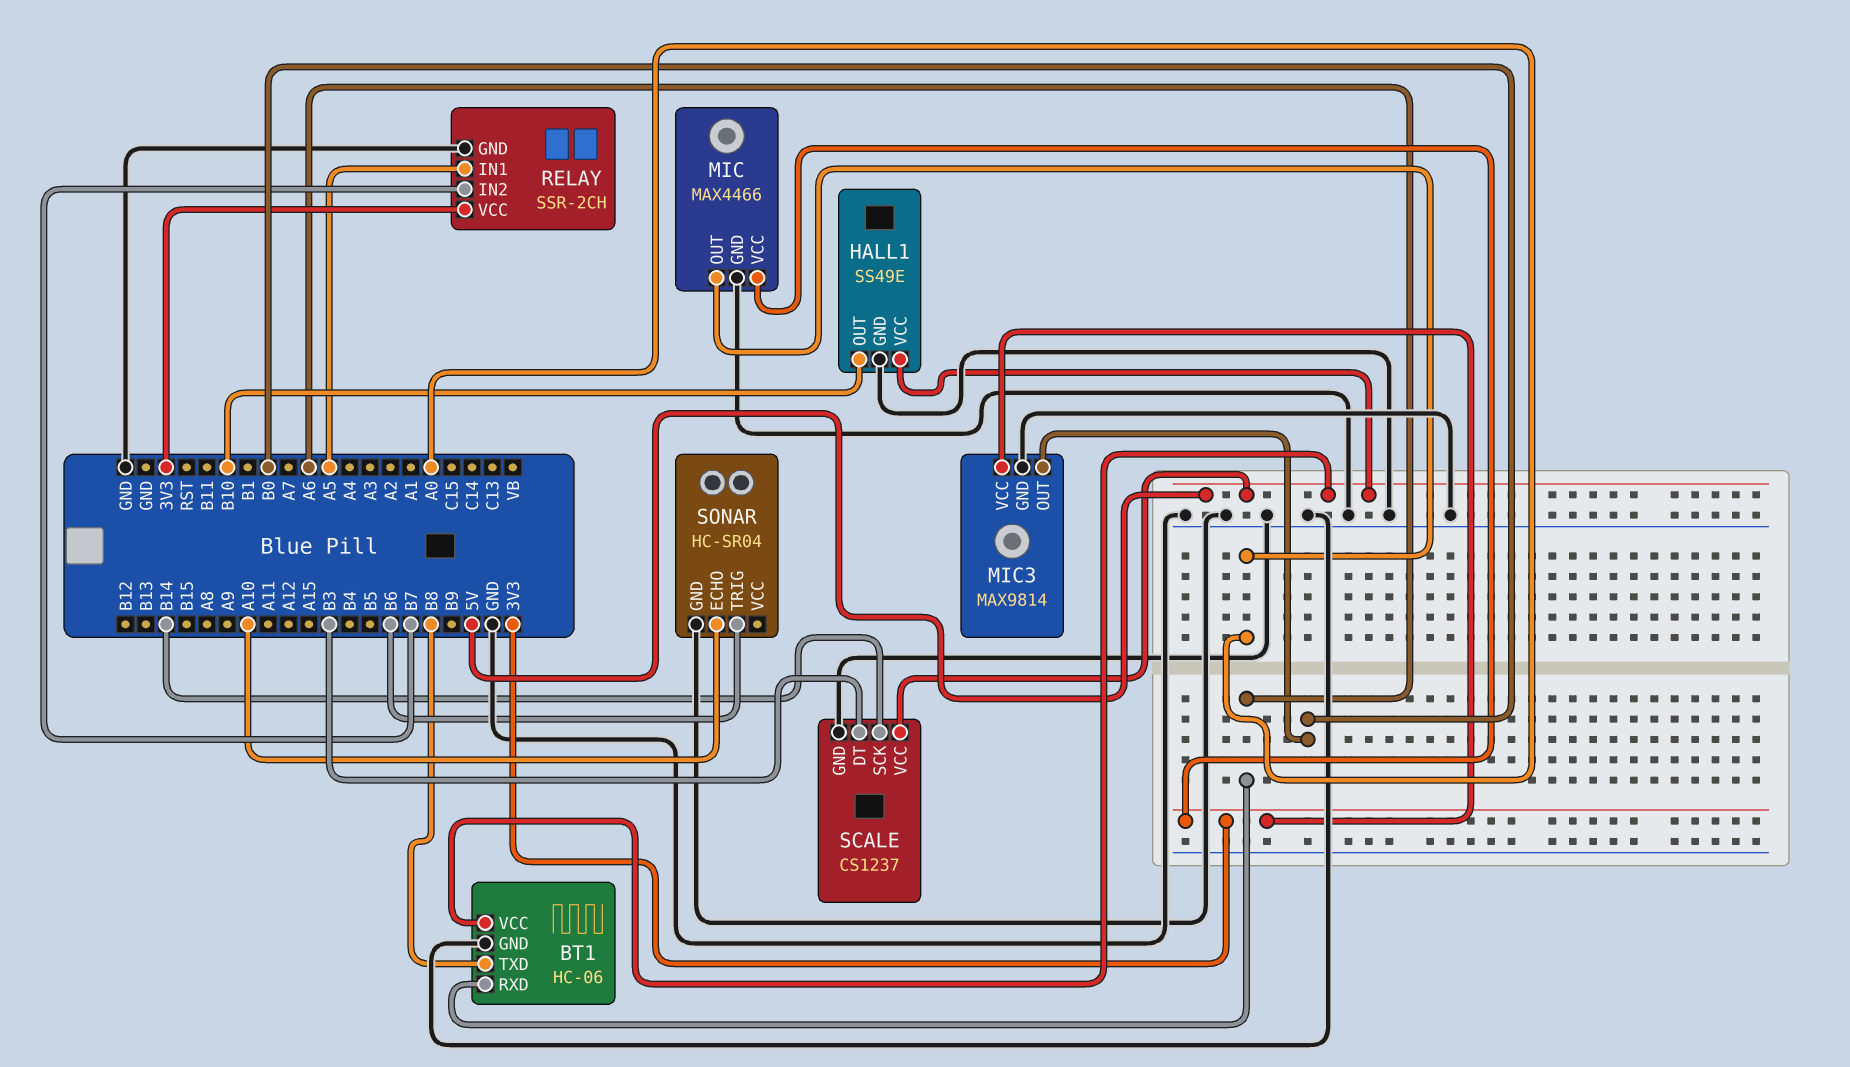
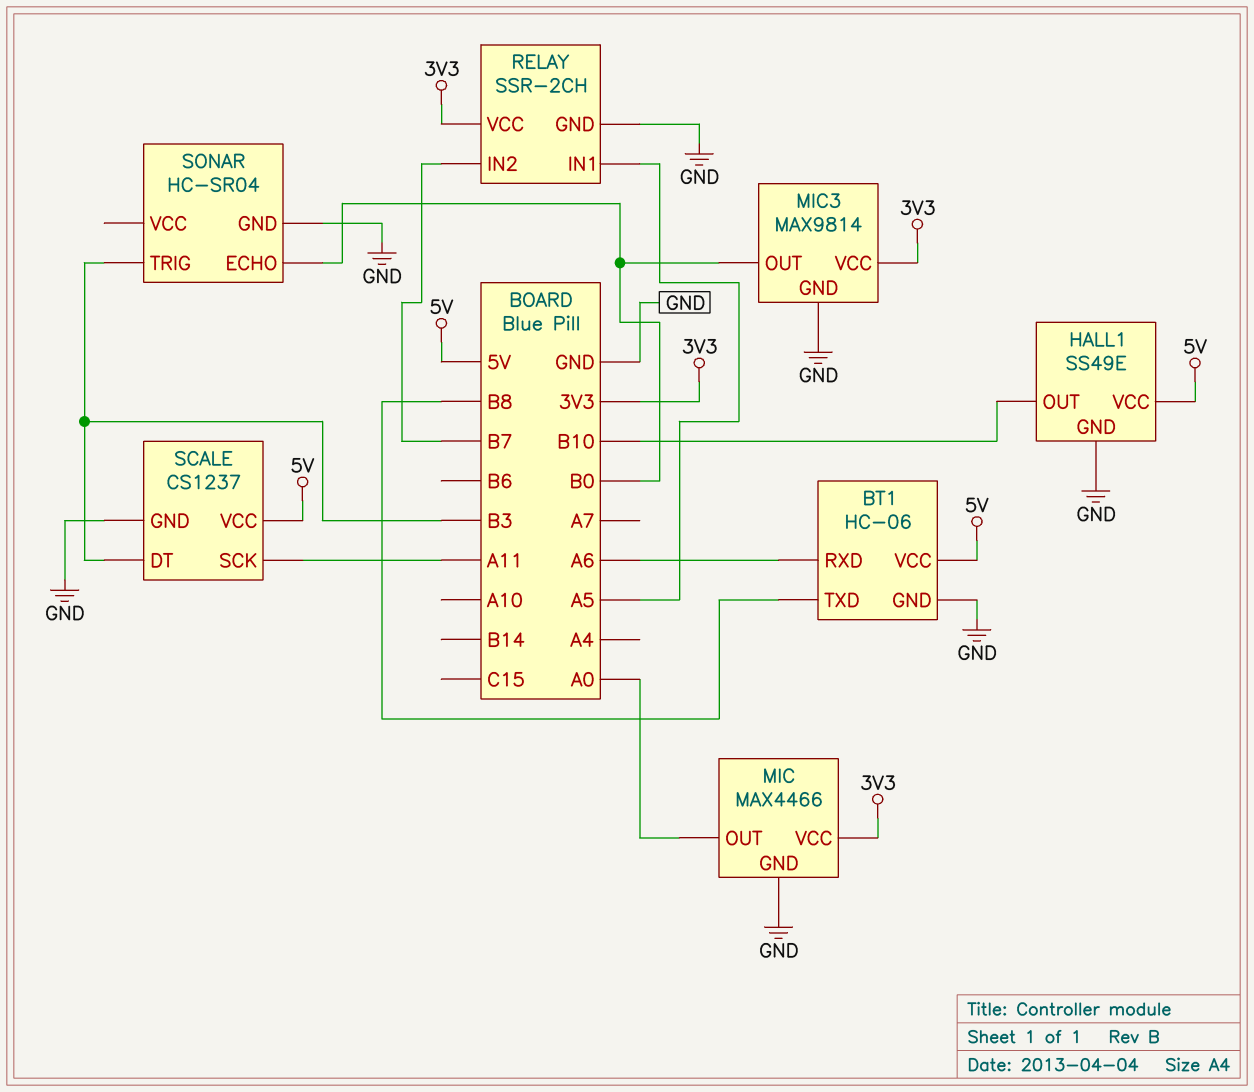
SCALE pin SCK: B14 -> A11
SONAR pin ECHO: A10 -> B0
SONAR pin TRIG: B6 -> B3

